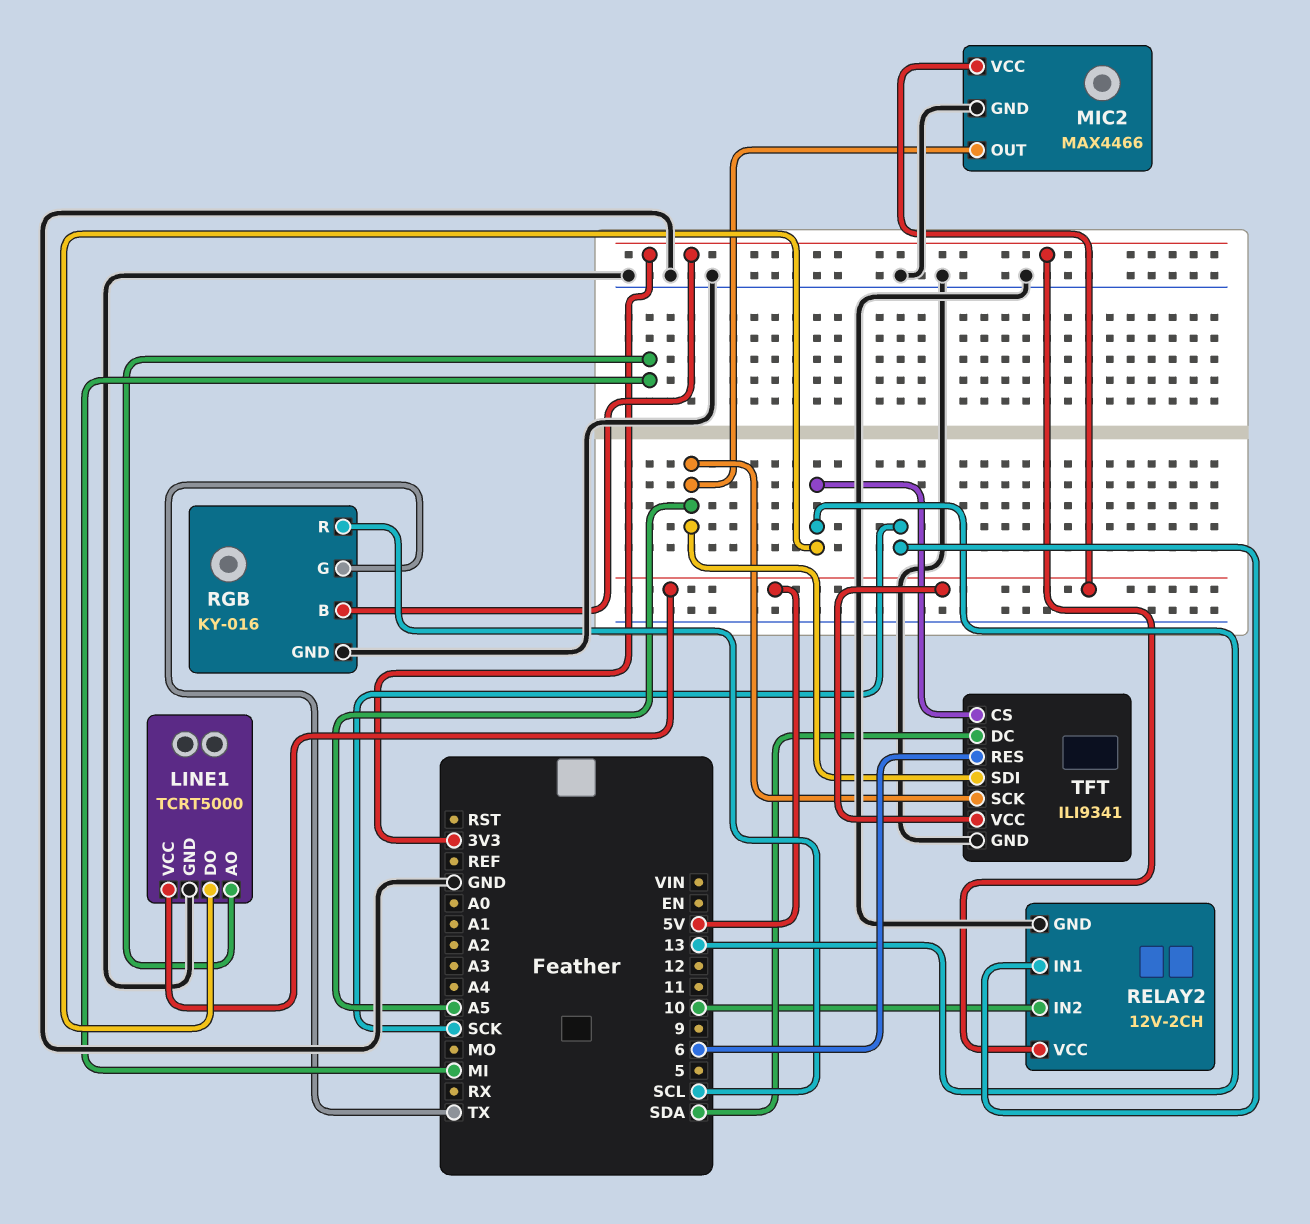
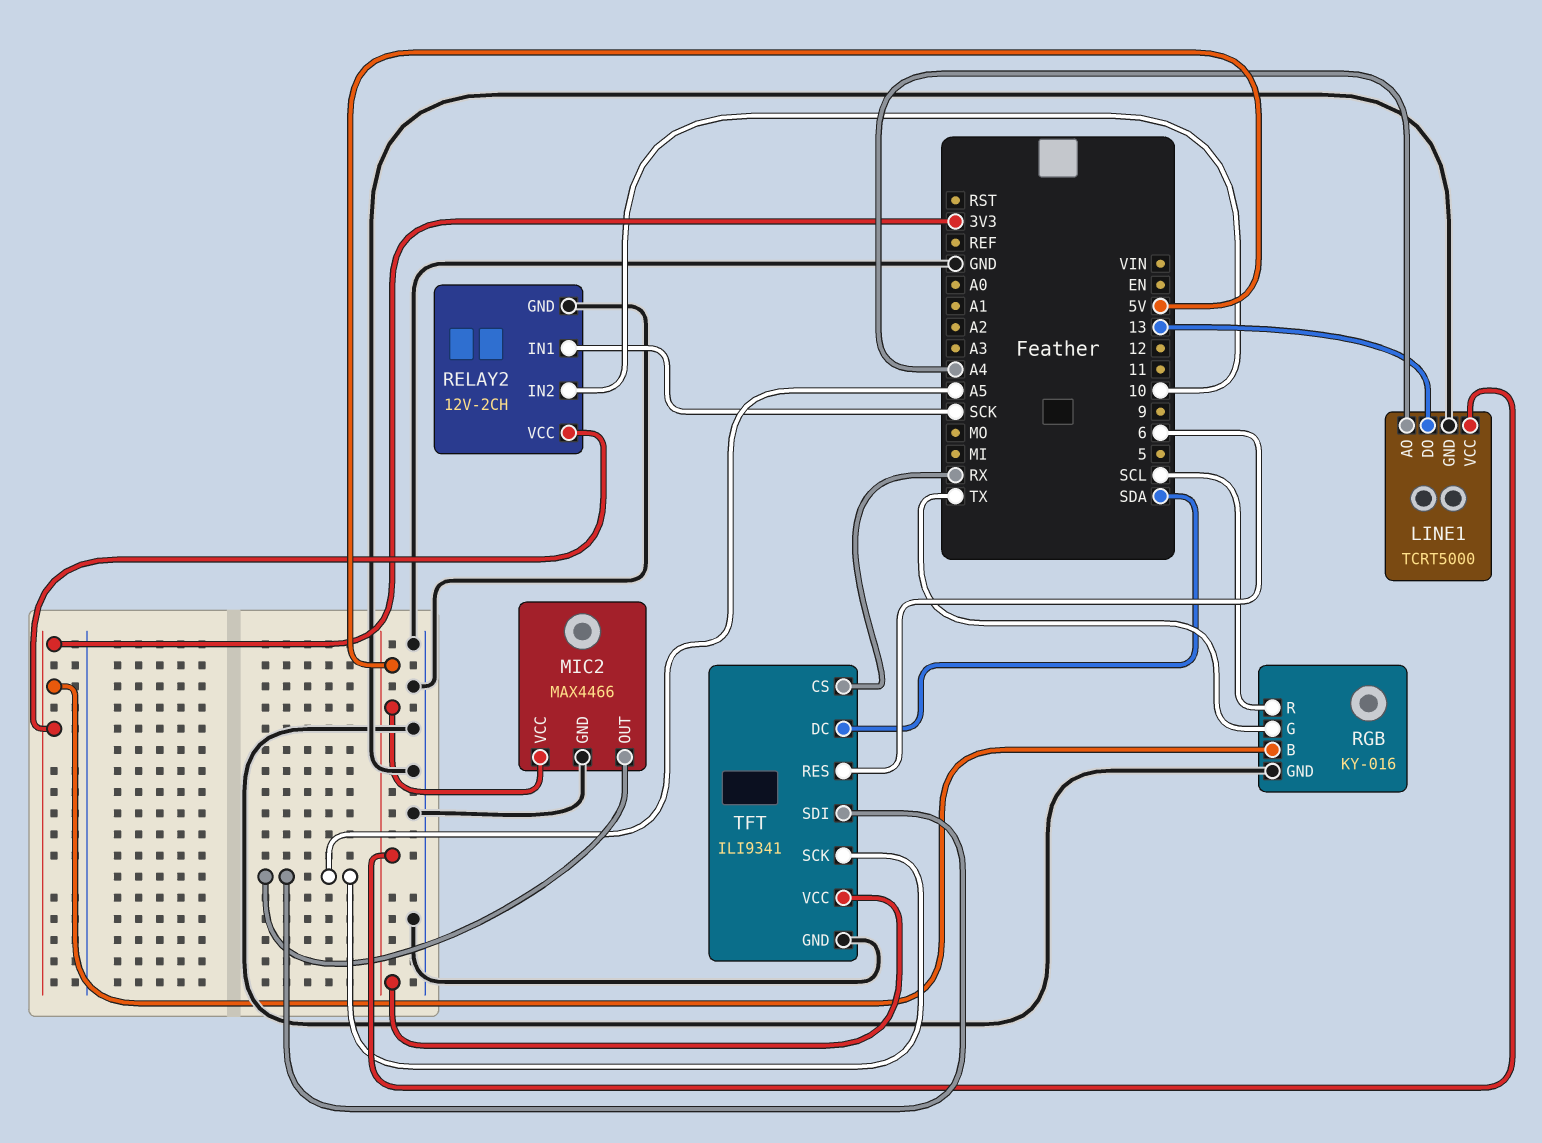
LINE1 pin AO: MI -> A4
TFT pin CS: 13 -> RX

